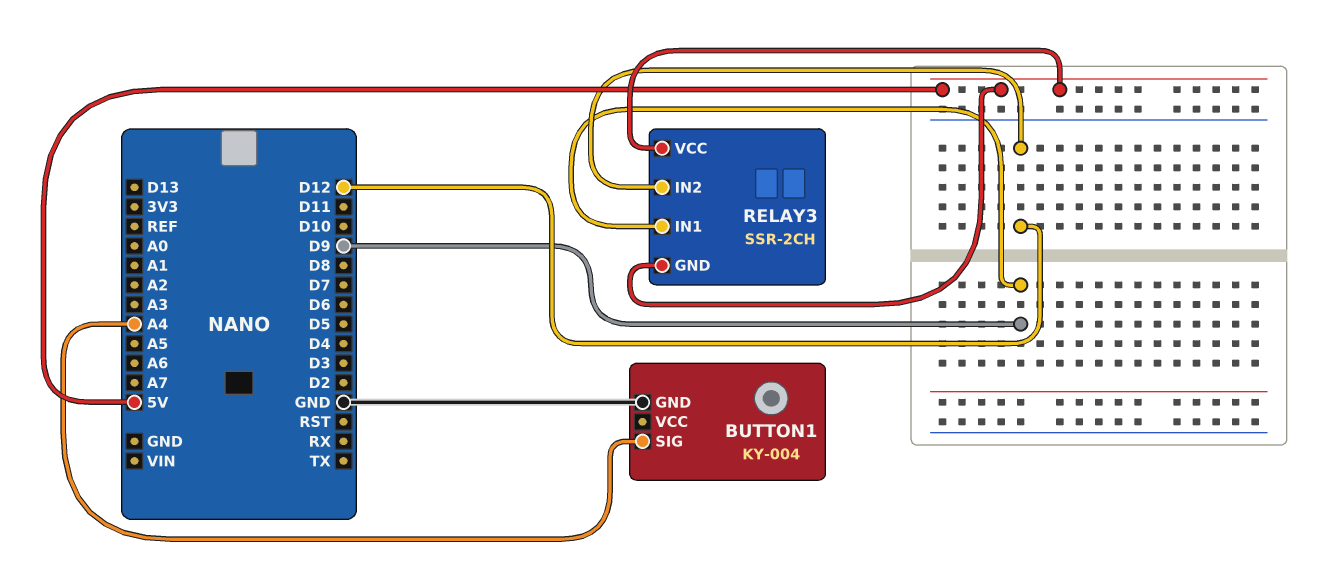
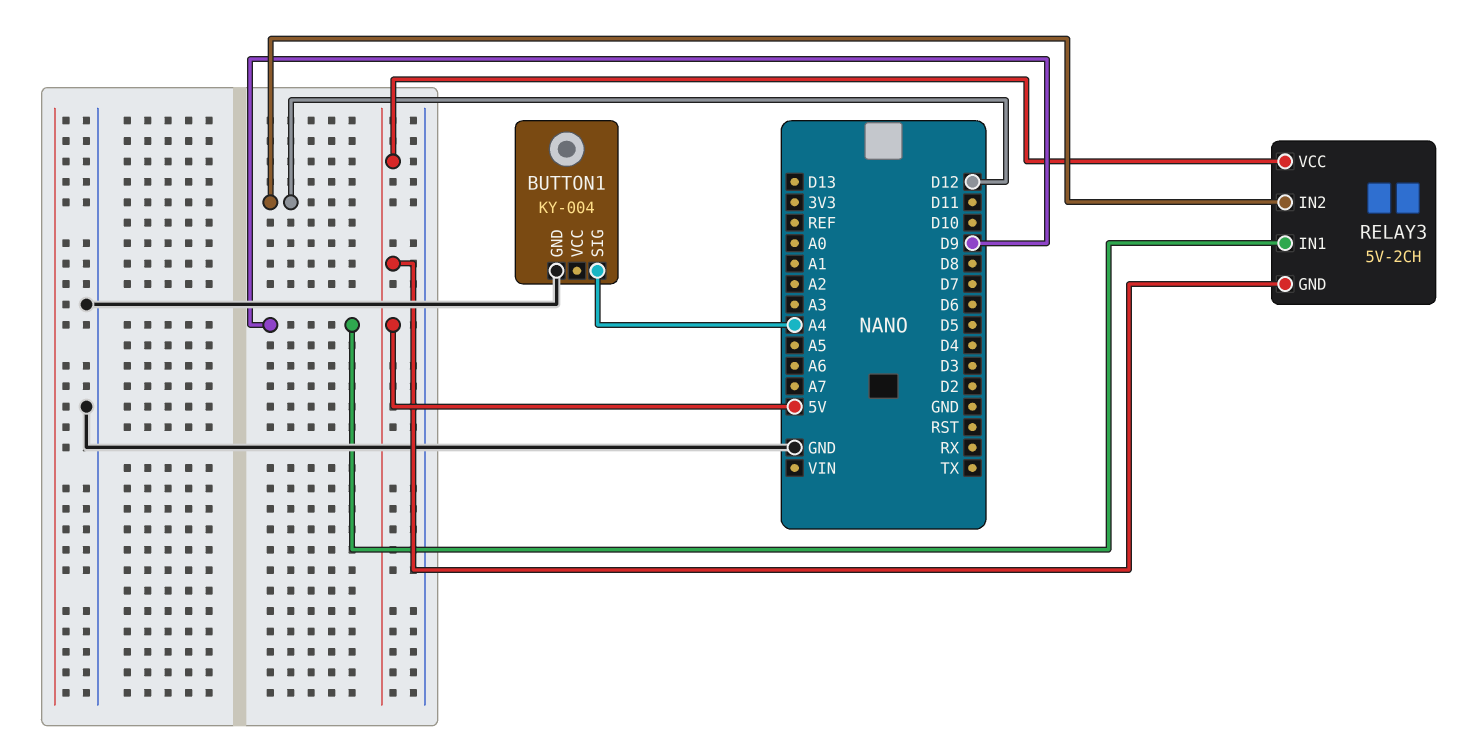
RELAY3: SSR-2CH -> 5V-2CH

